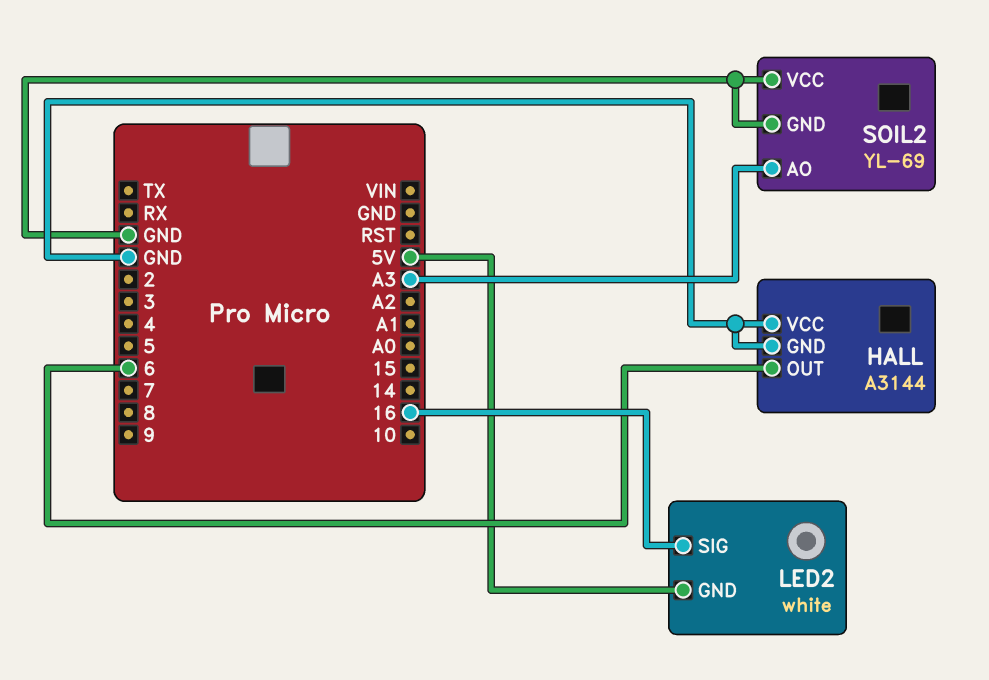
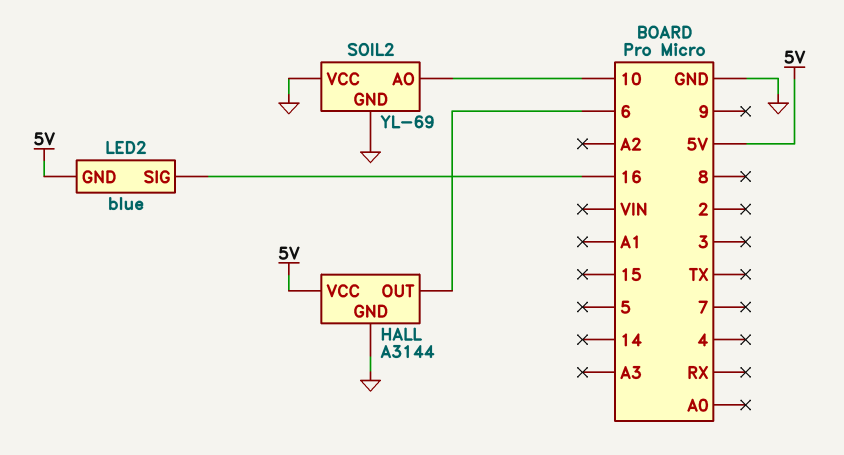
HALL pin VCC: GND -> 5V
LED2: white -> blue
SOIL2 pin AO: A3 -> 10

